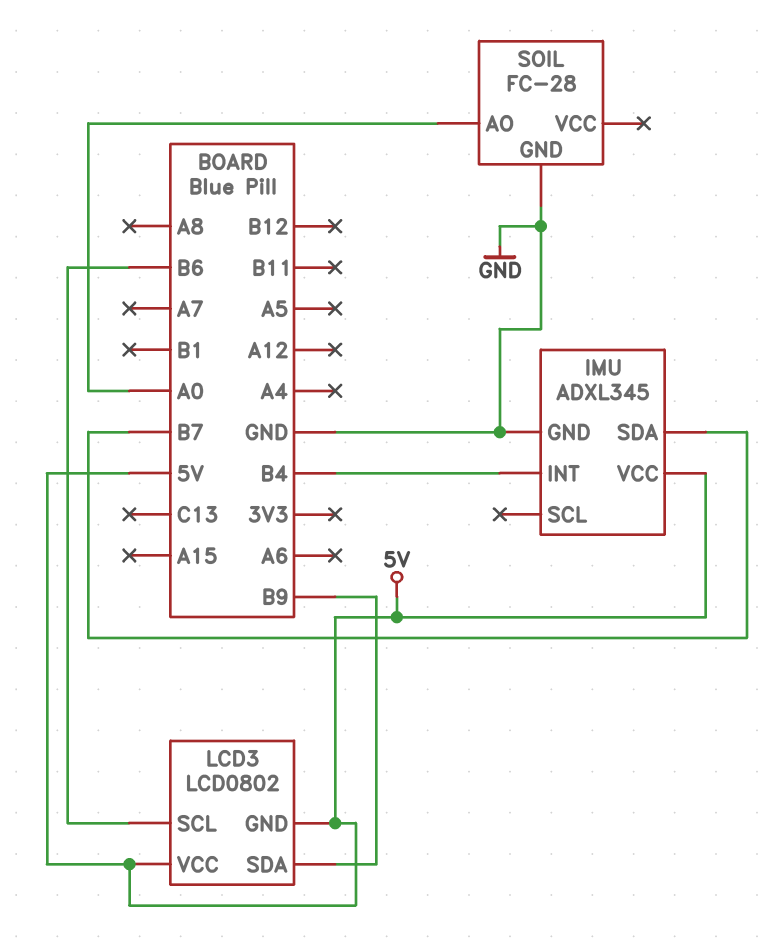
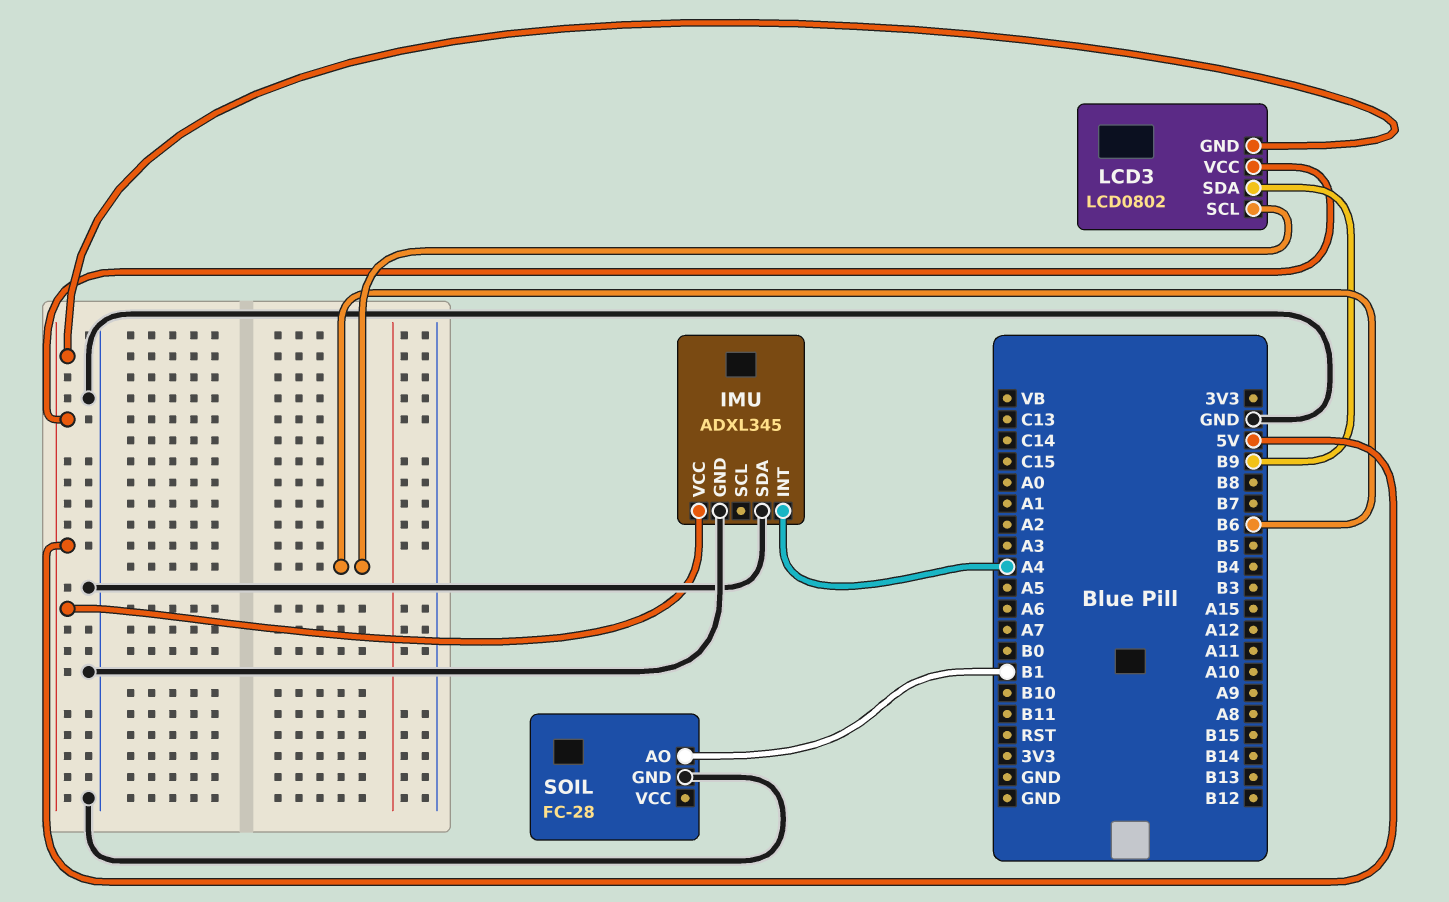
IMU pin INT: B4 -> A4
IMU pin SDA: B7 -> GND
SOIL pin AO: A0 -> B1

